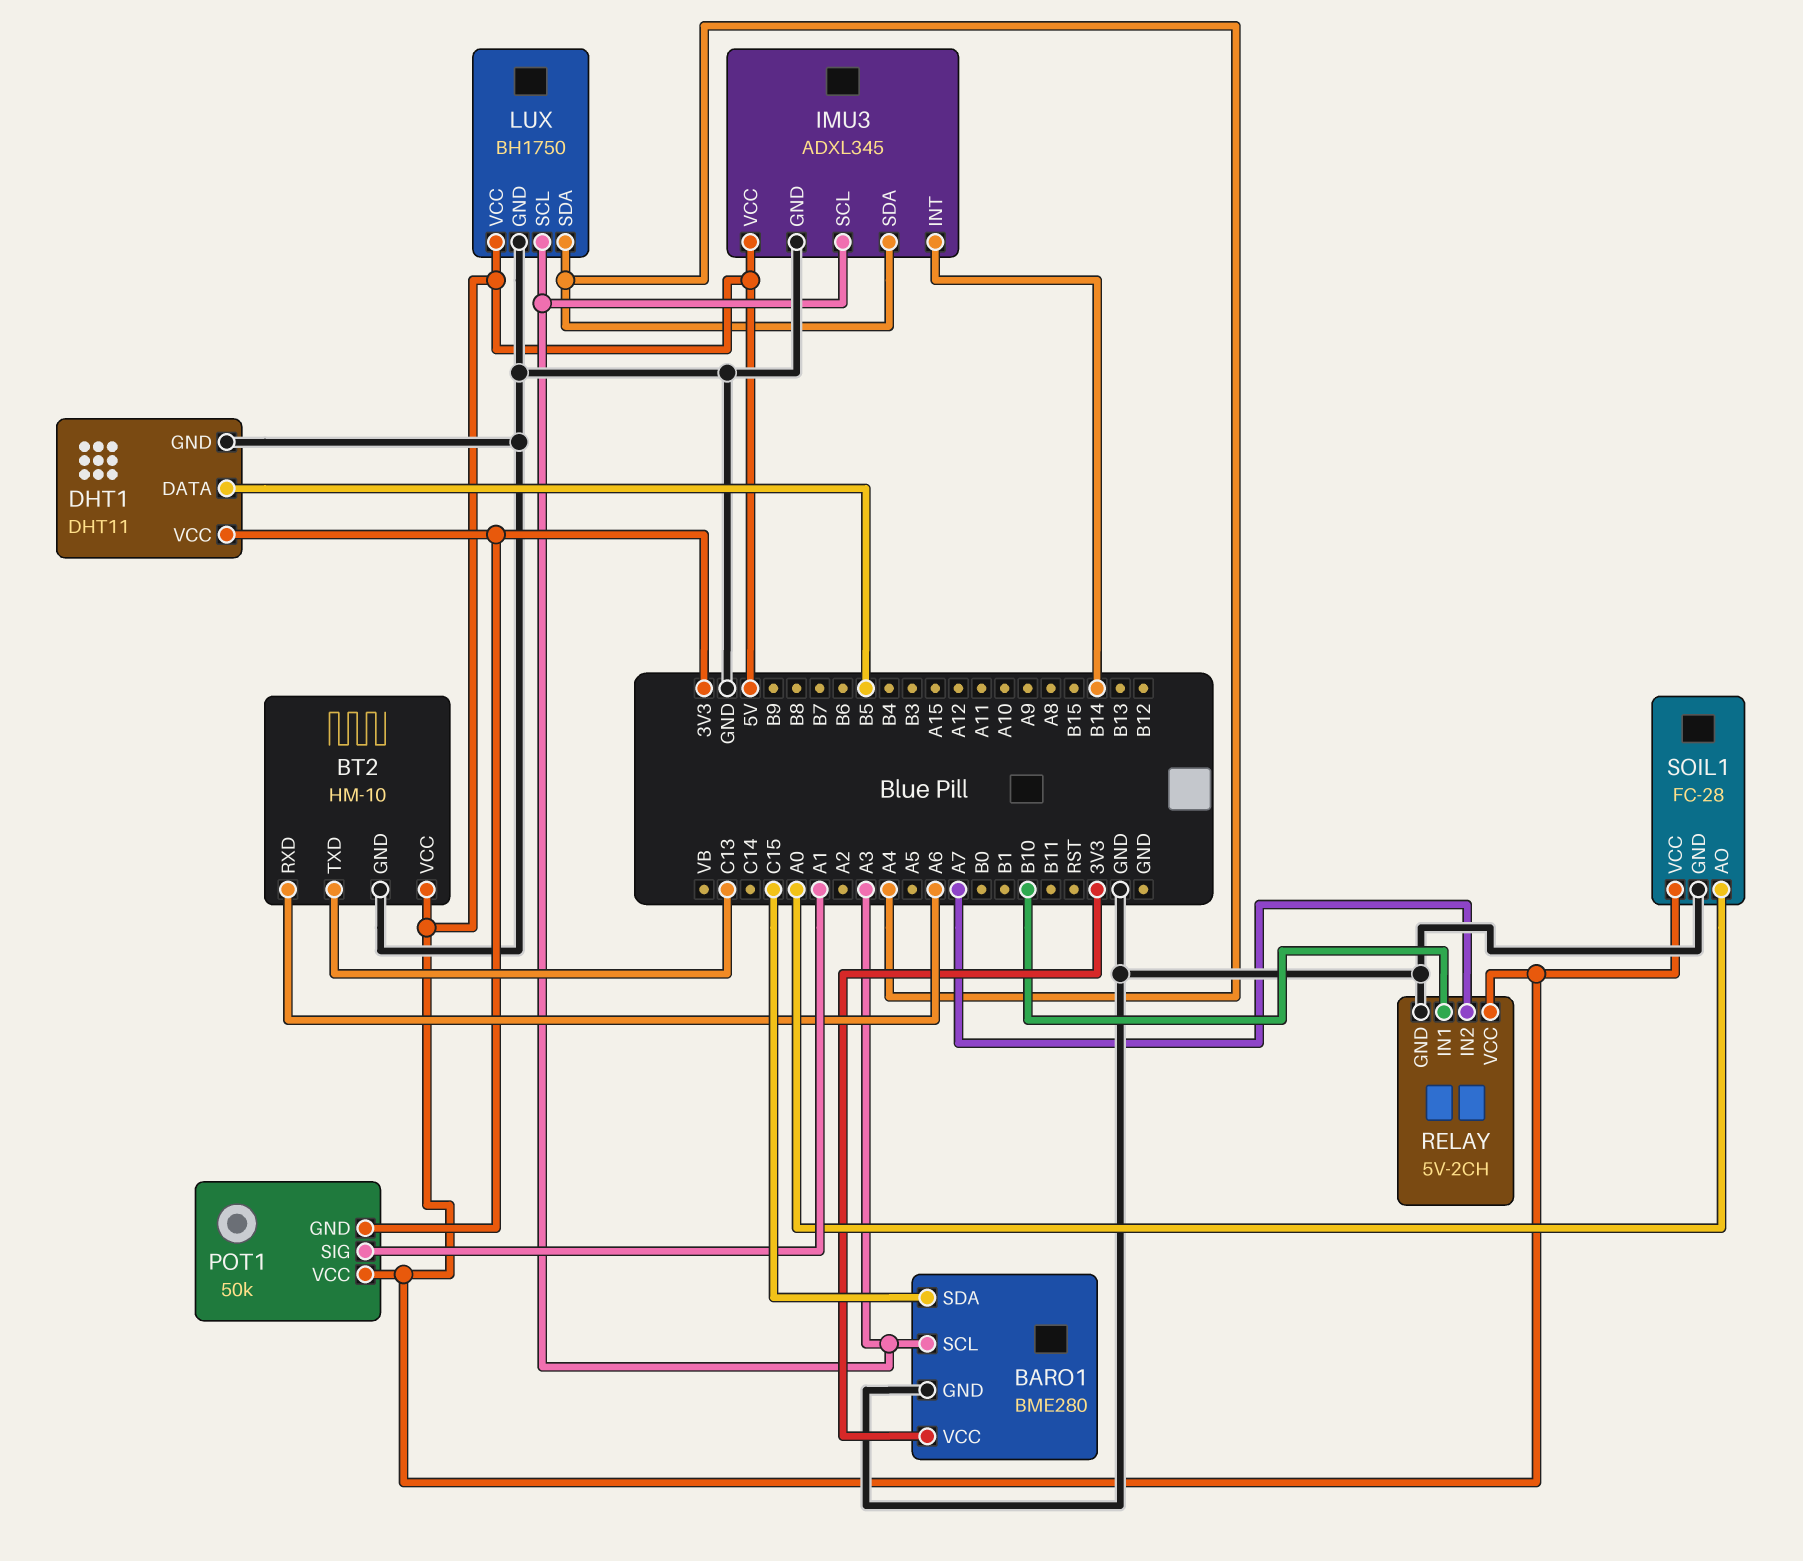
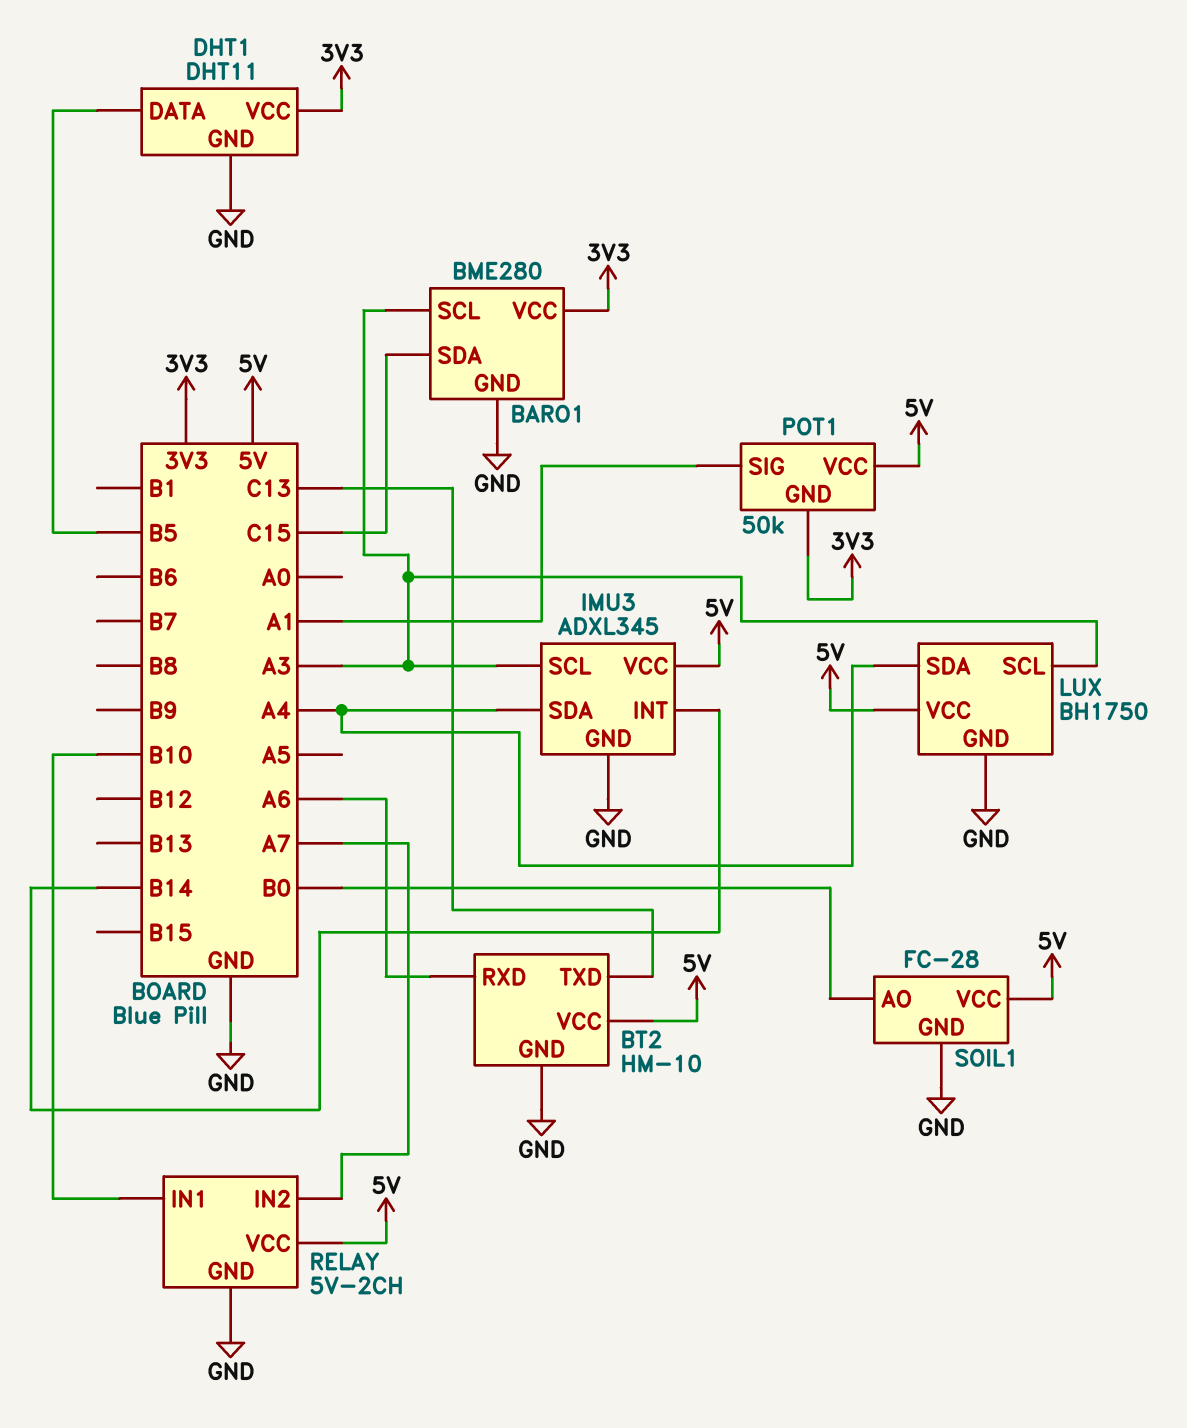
SOIL1 pin AO: A0 -> B0

